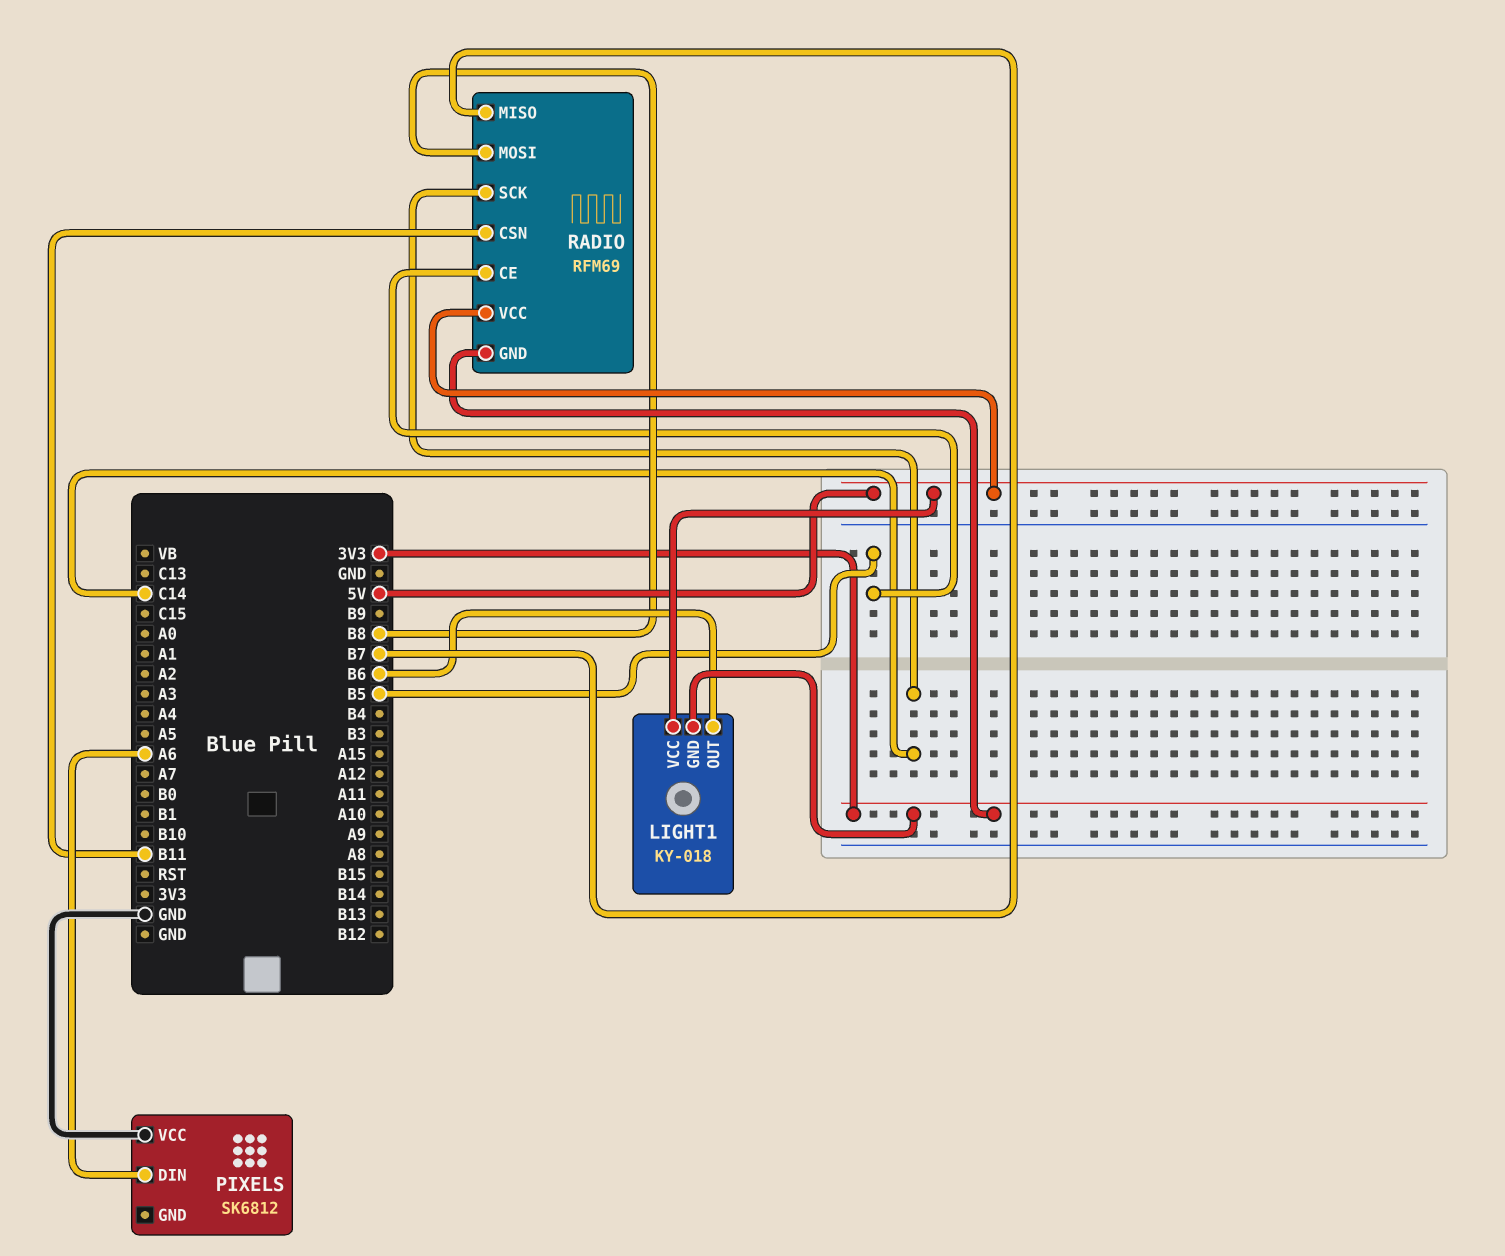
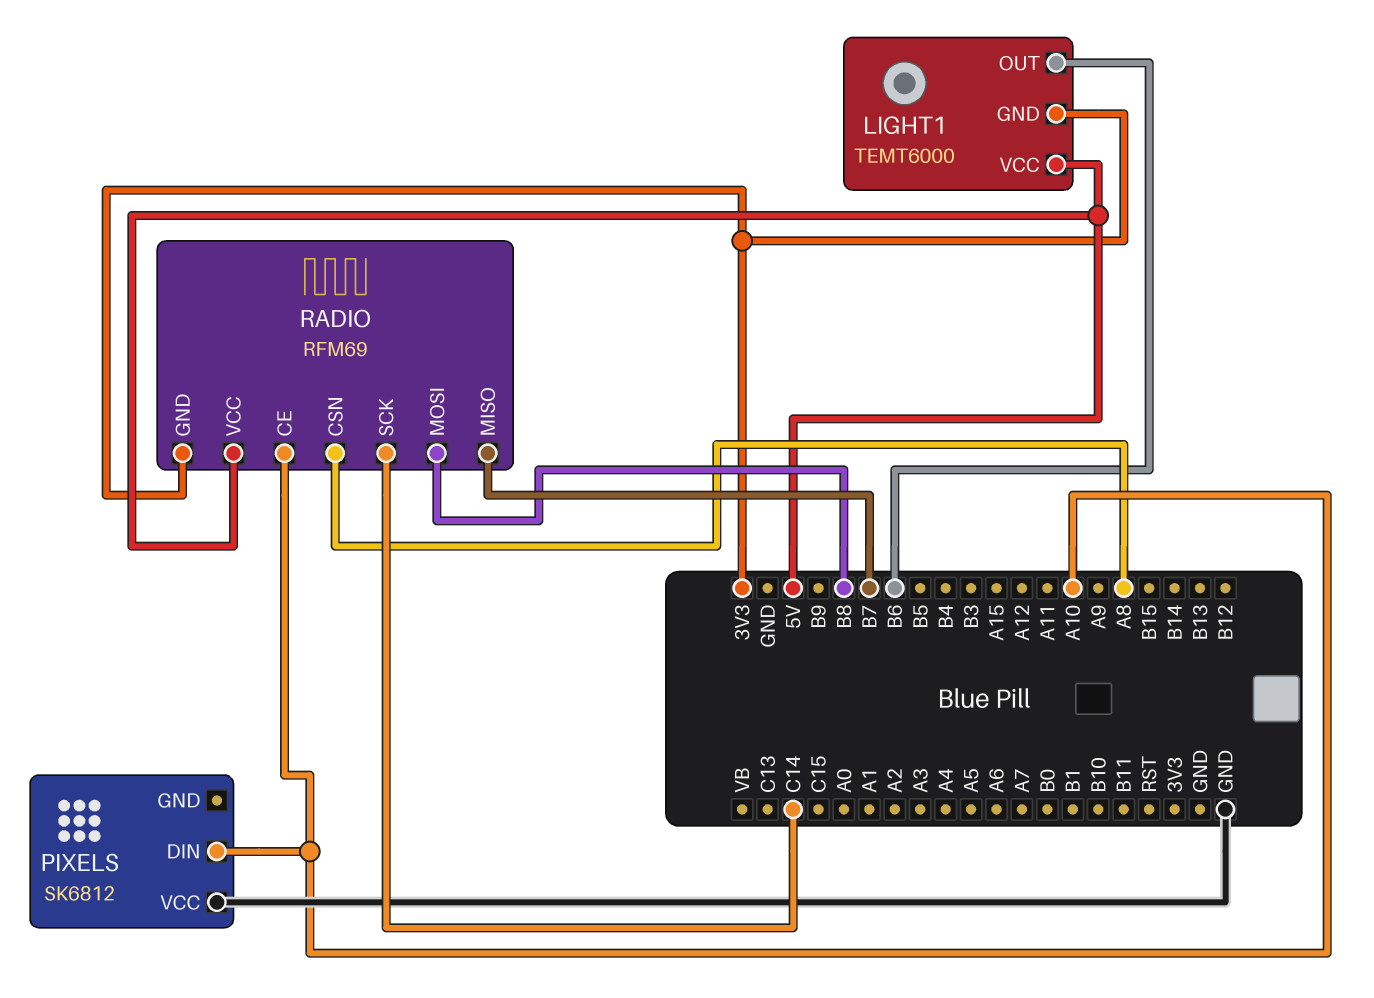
LIGHT1: KY-018 -> TEMT6000
PIXELS pin DIN: A6 -> A10
RADIO pin CE: B5 -> A10
RADIO pin CSN: B11 -> A8

